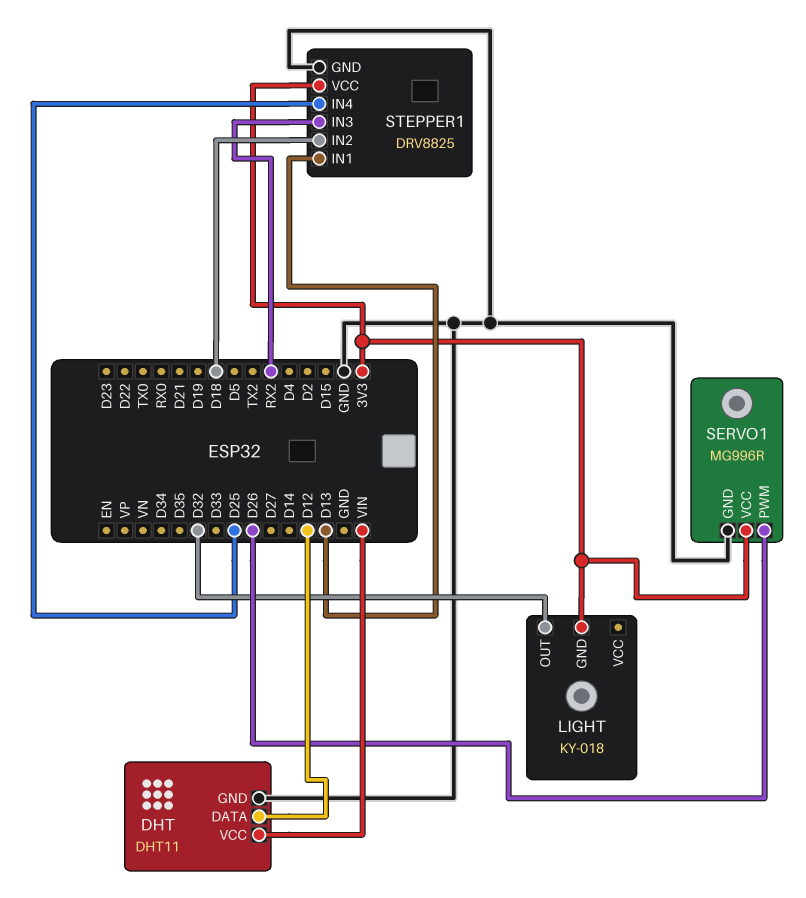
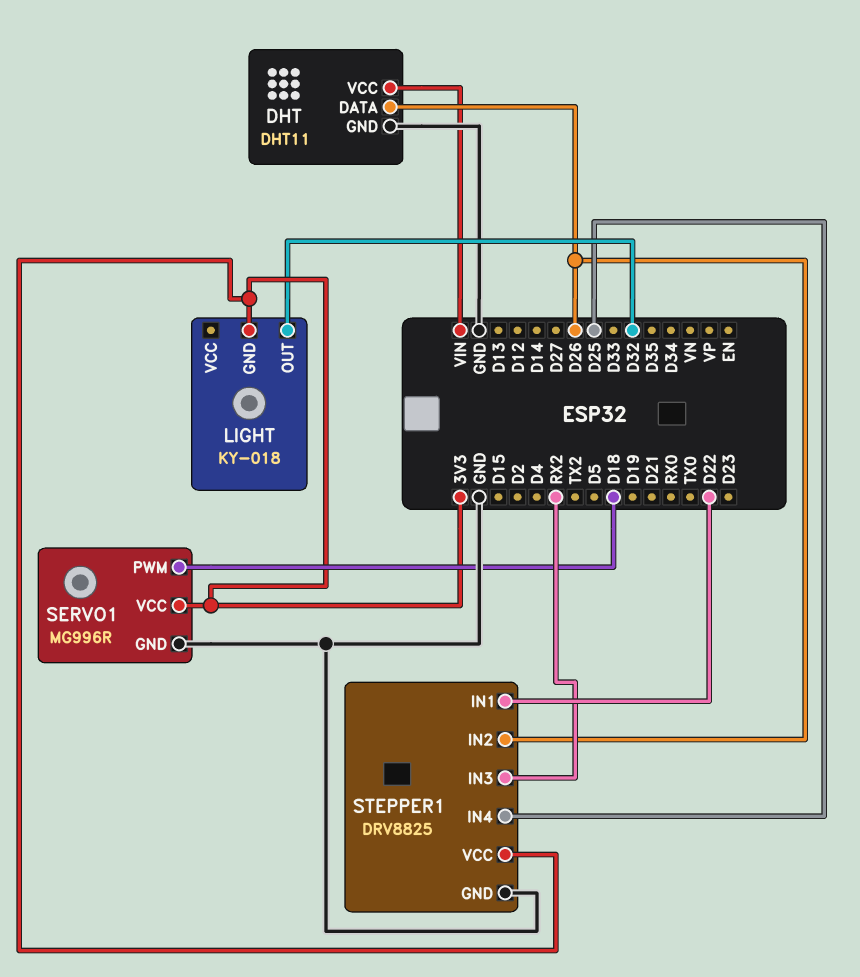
DHT pin DATA: D12 -> D26
SERVO1 pin PWM: D26 -> D18
STEPPER1 pin IN1: D13 -> D22
STEPPER1 pin IN2: D18 -> D26

